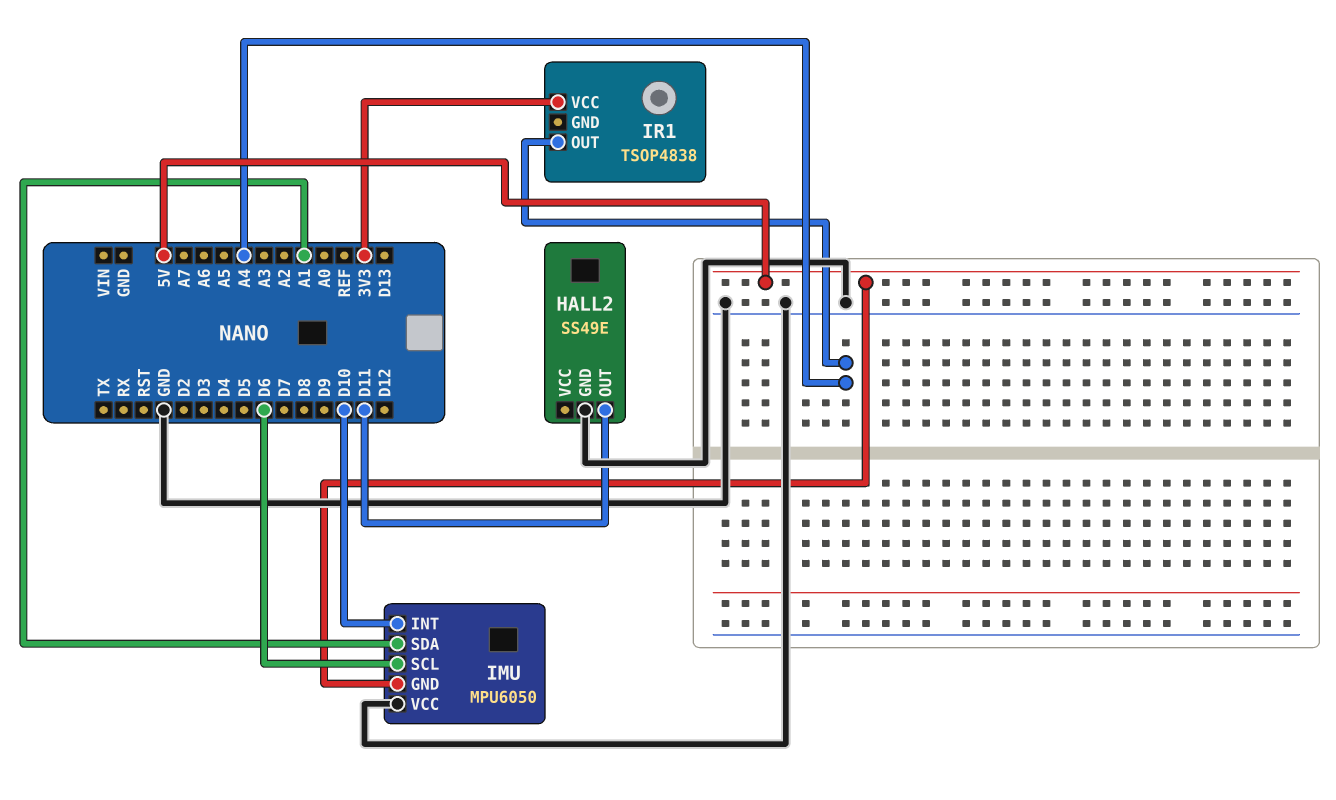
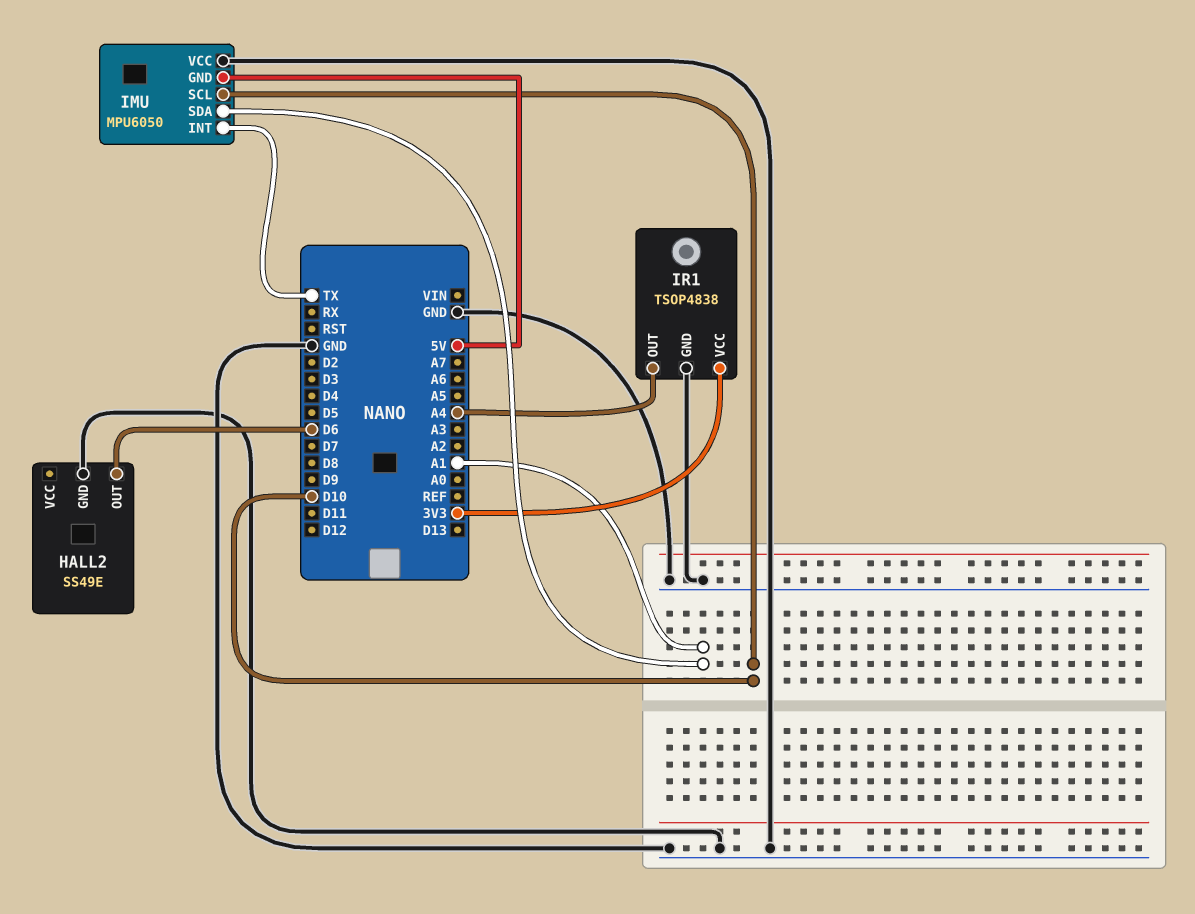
HALL2 pin OUT: D11 -> D6
IMU pin INT: D10 -> TX
IMU pin SCL: D6 -> D10
IR1 pin GND: none -> GND

